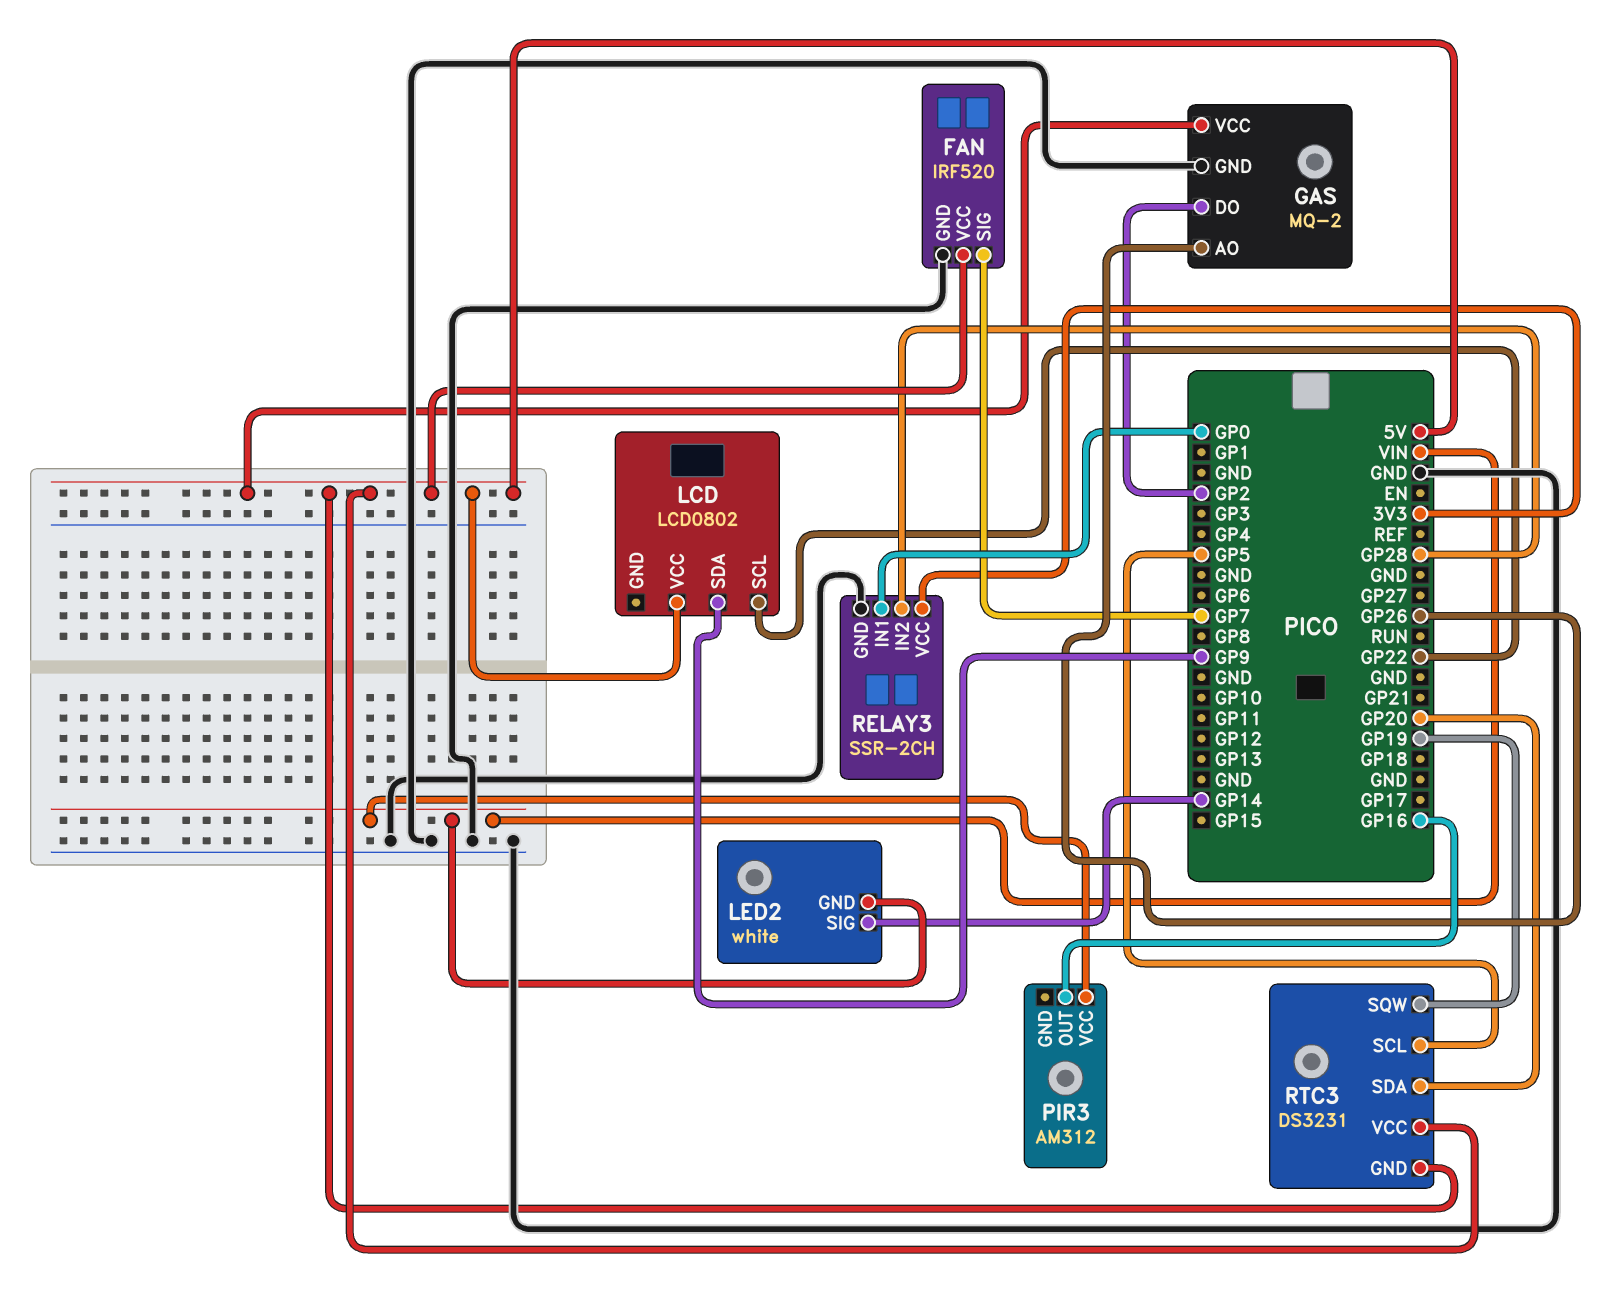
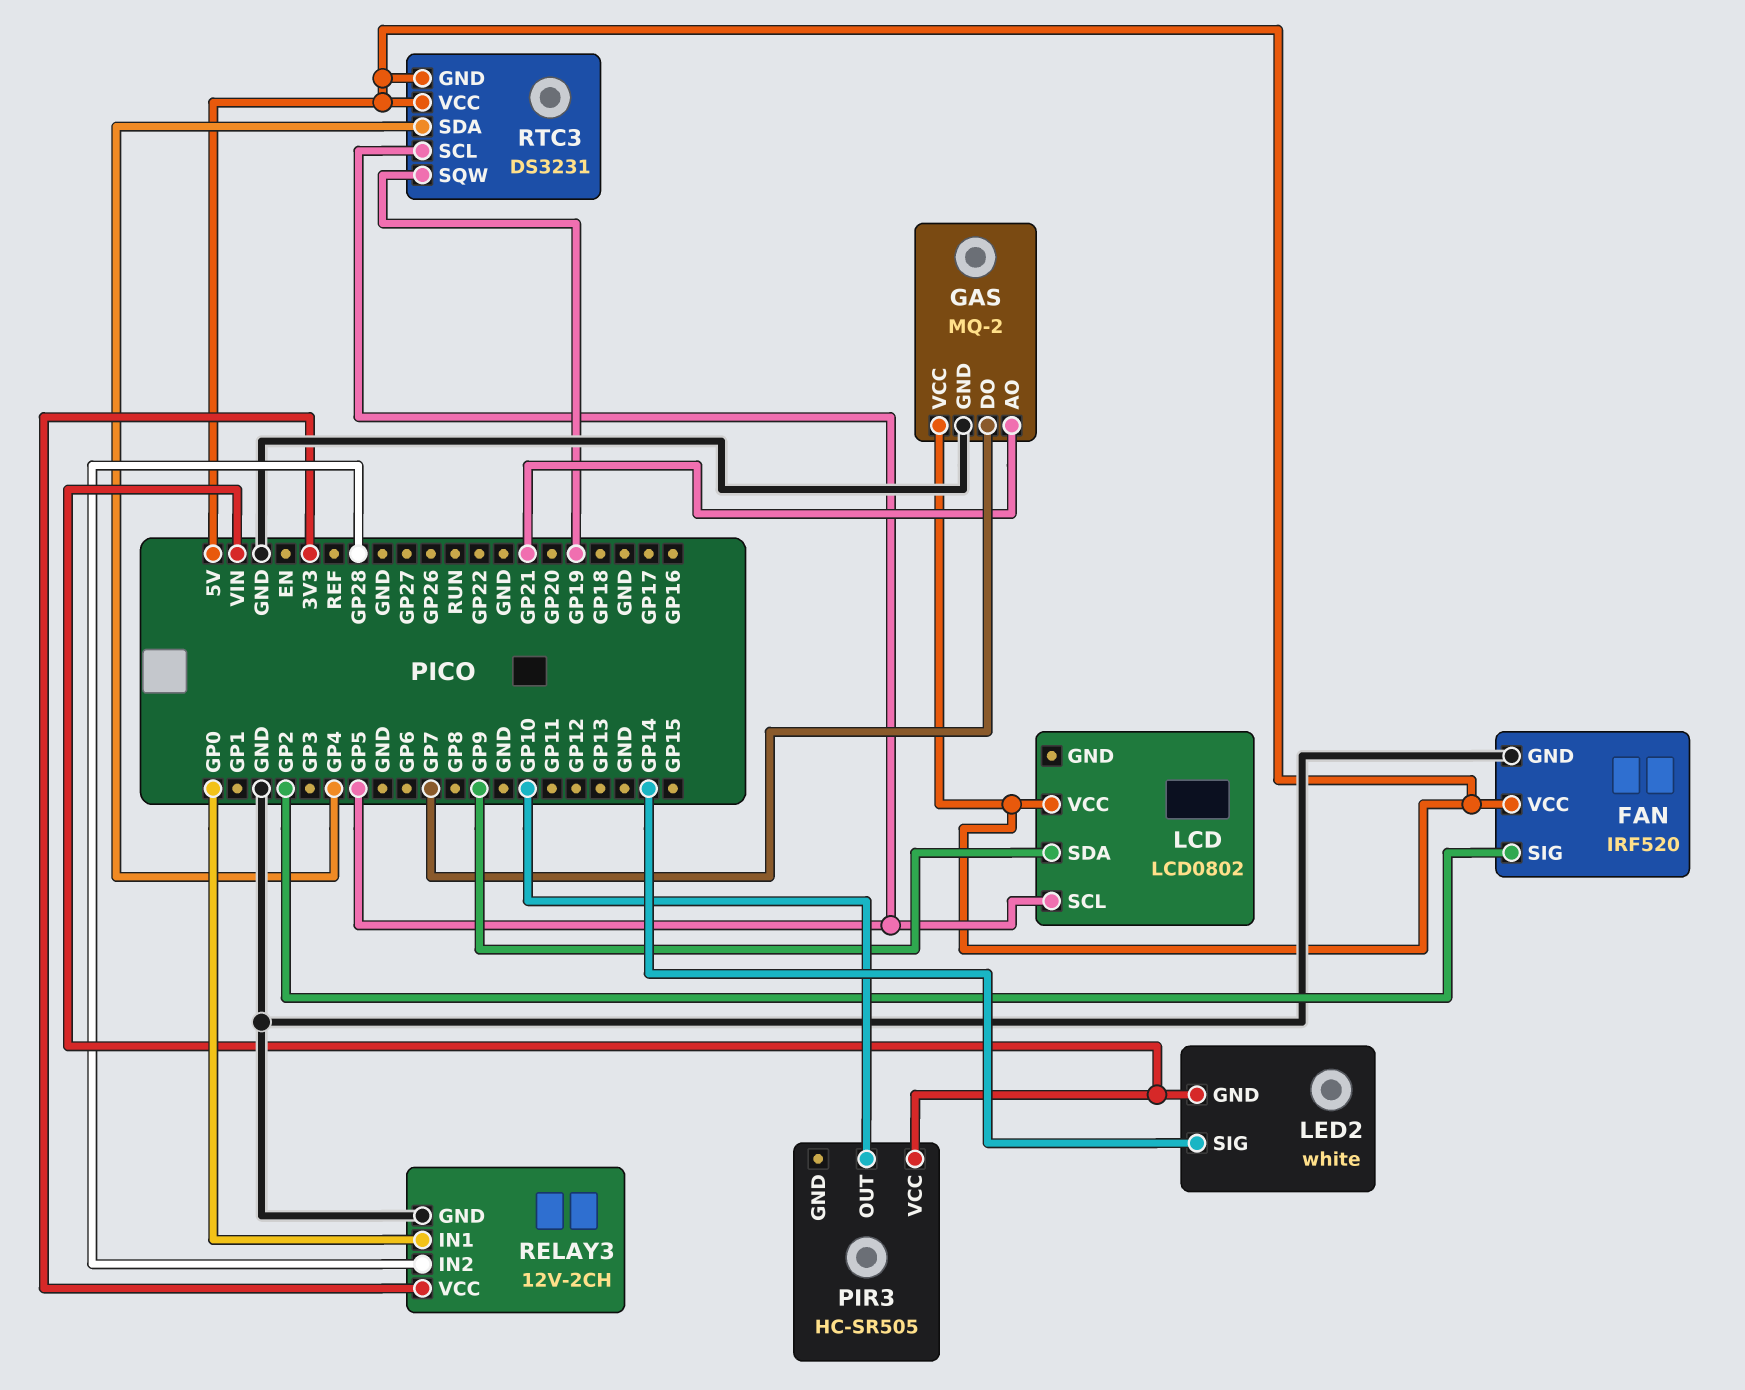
FAN pin SIG: GP7 -> GP2
GAS pin AO: GP26 -> GP21
GAS pin DO: GP2 -> GP7
LCD pin SCL: GP22 -> GP5
PIR3: AM312 -> HC-SR505
PIR3 pin OUT: GP16 -> GP10
RELAY3: SSR-2CH -> 12V-2CH
RTC3 pin SDA: GP20 -> GP4

